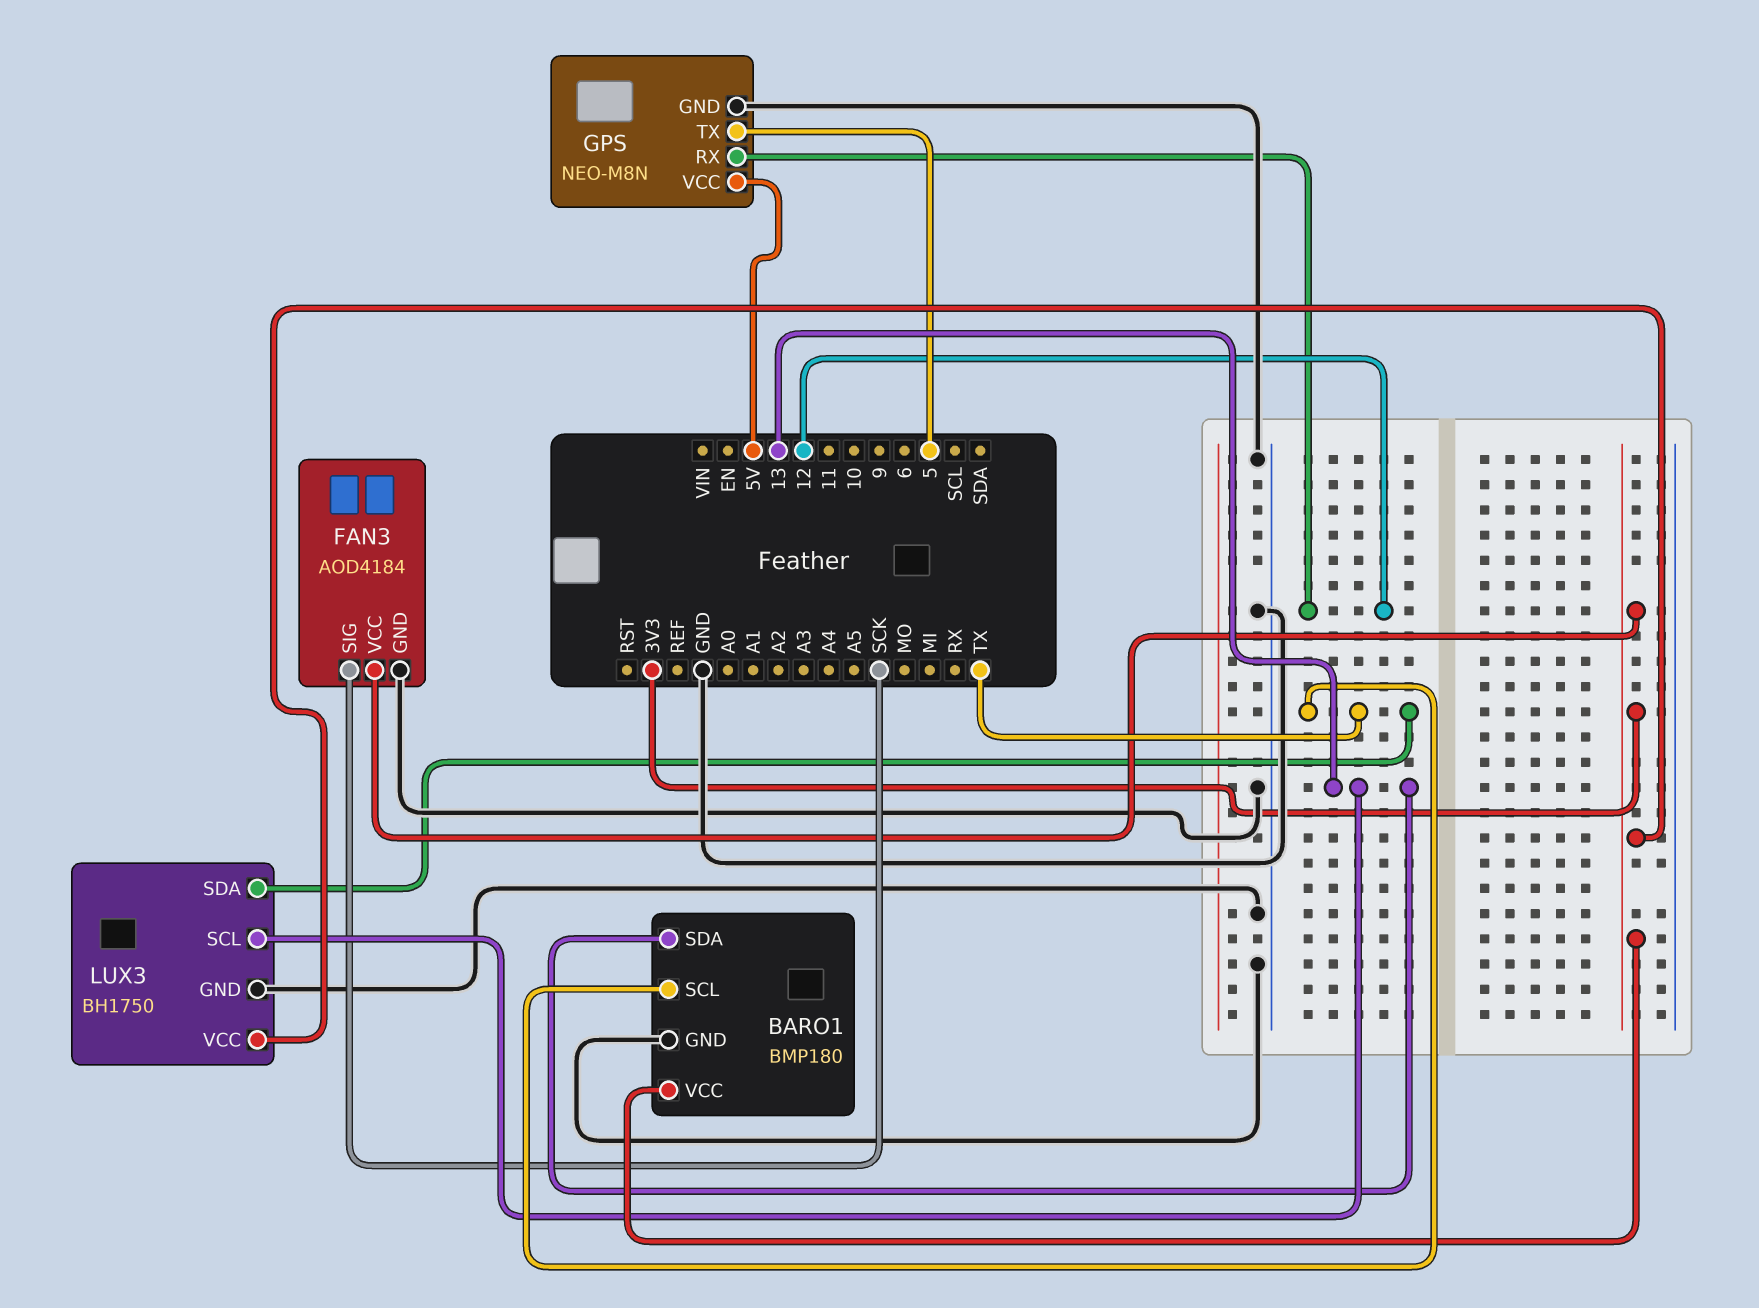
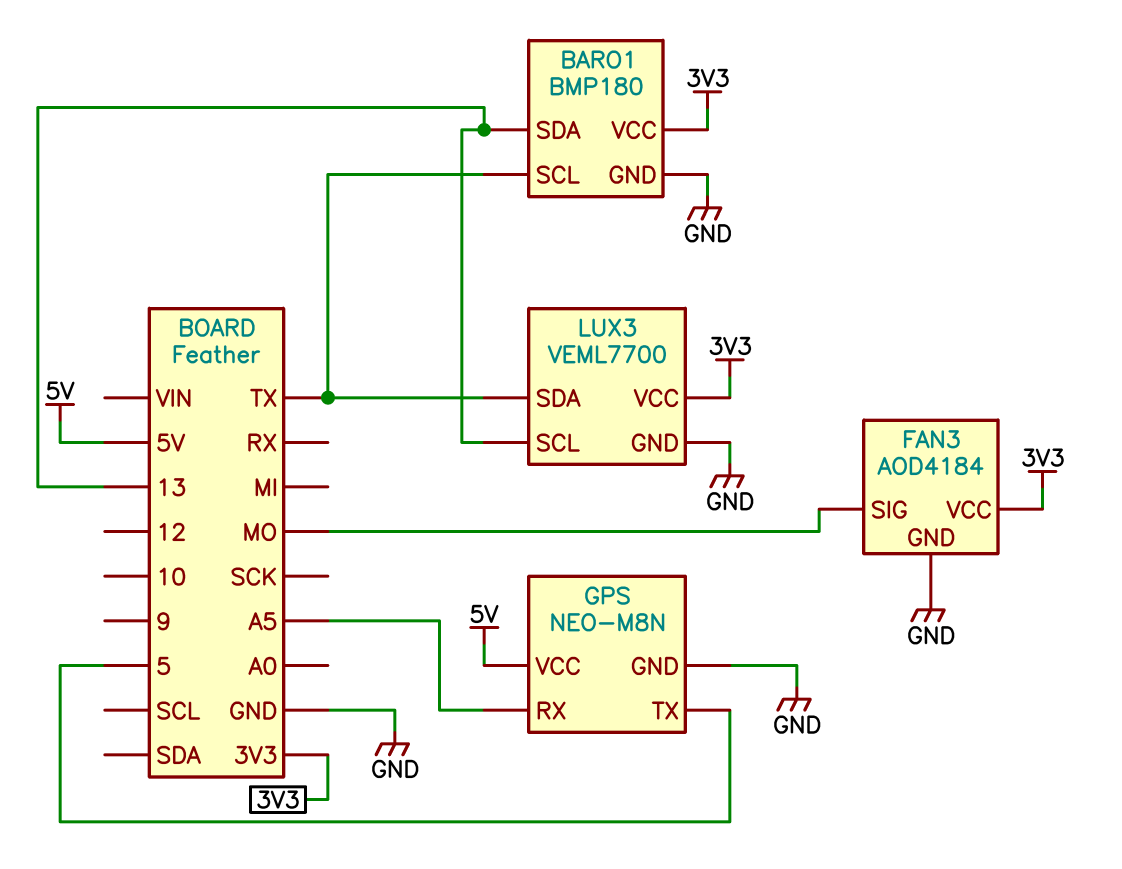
FAN3 pin SIG: SCK -> MO
GPS pin RX: 12 -> A5
LUX3: BH1750 -> VEML7700

